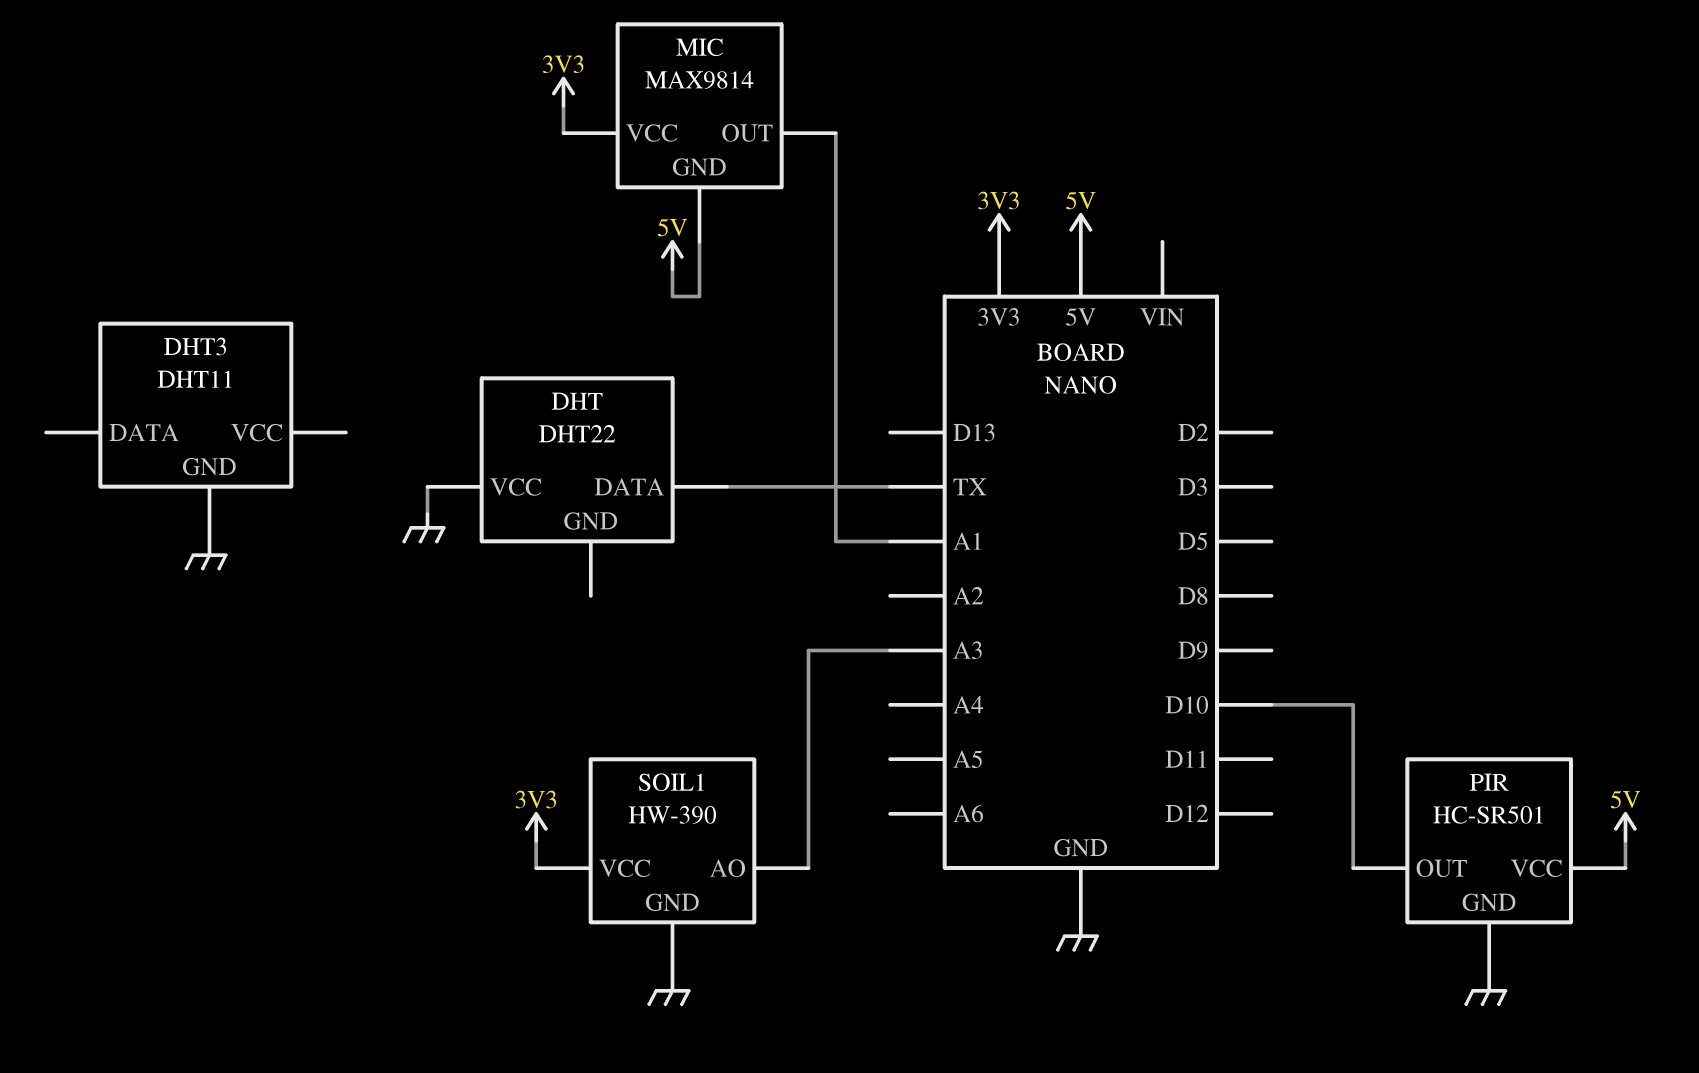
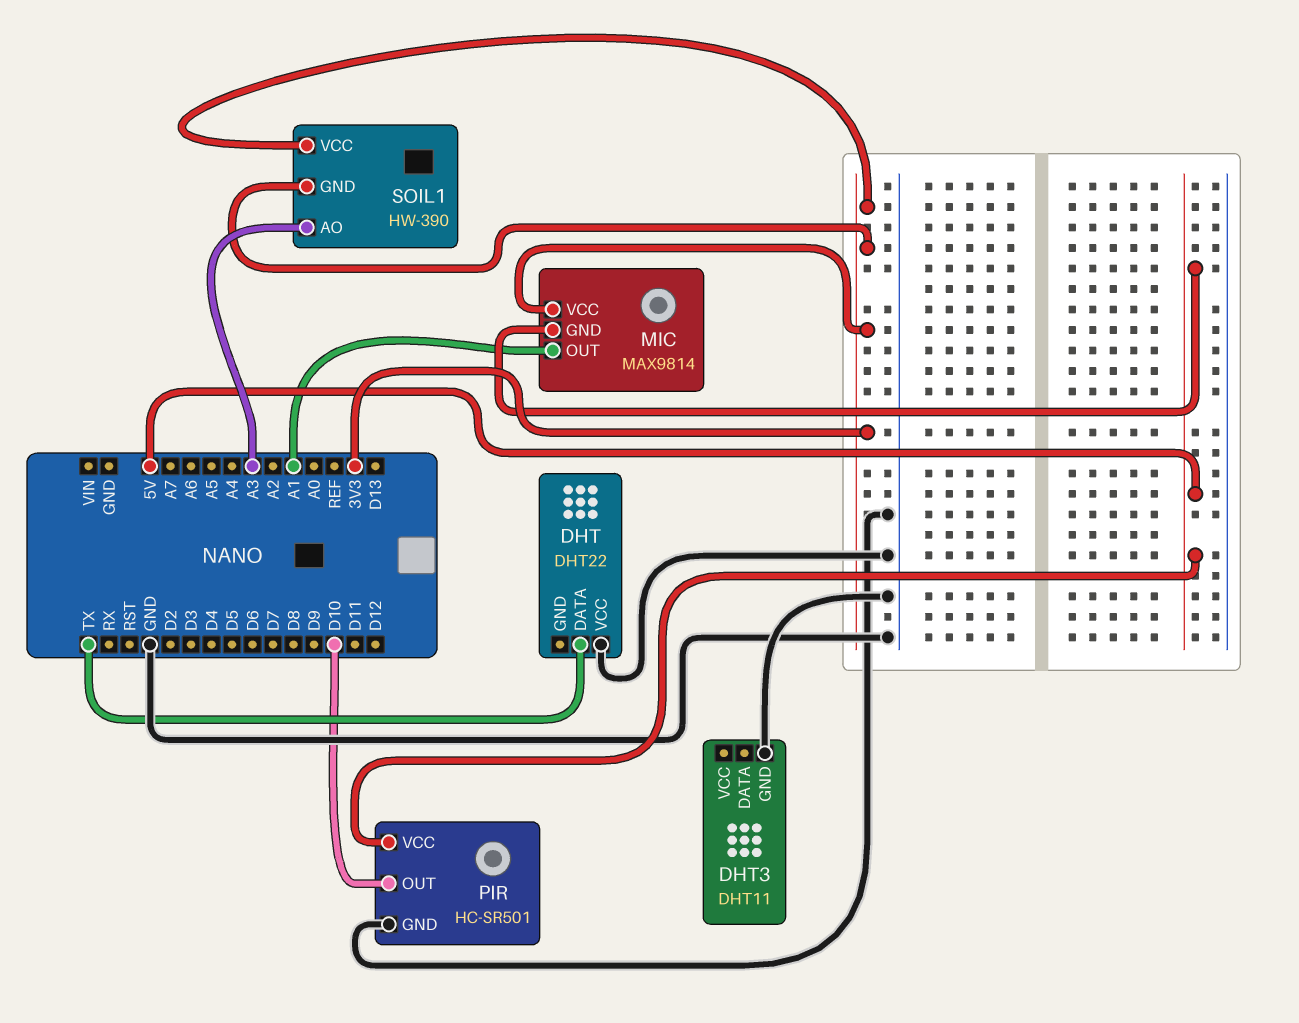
SOIL1 pin GND: GND -> 3V3

